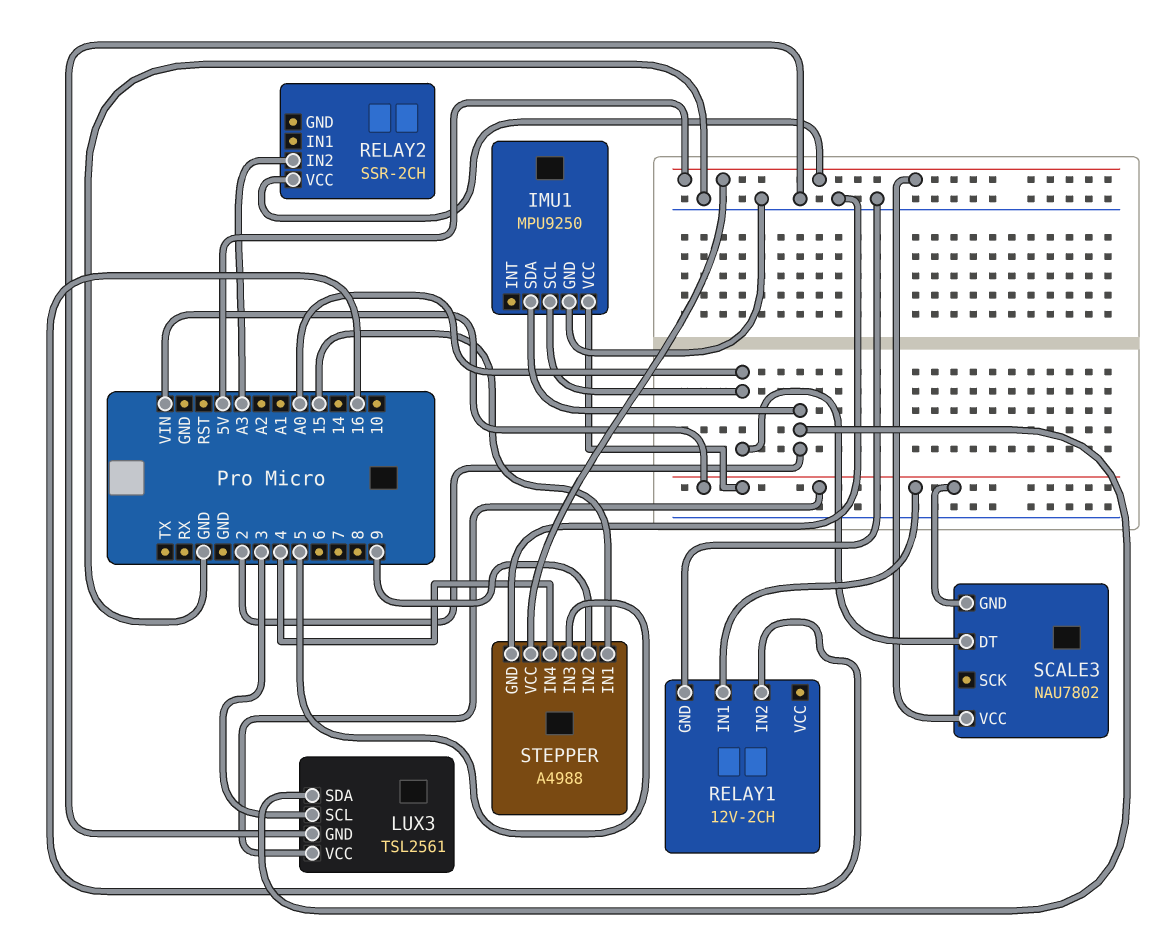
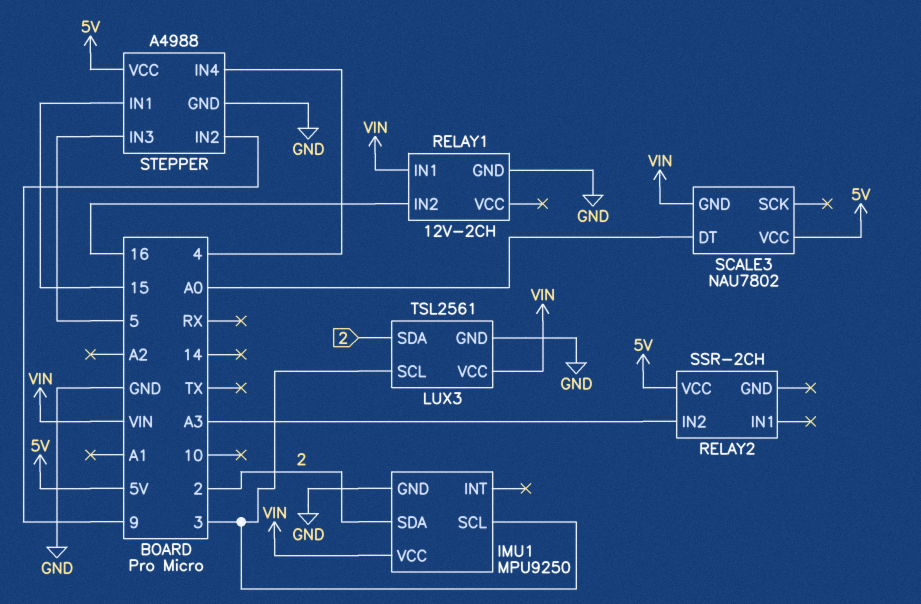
IMU1 pin SCL: A0 -> 3

